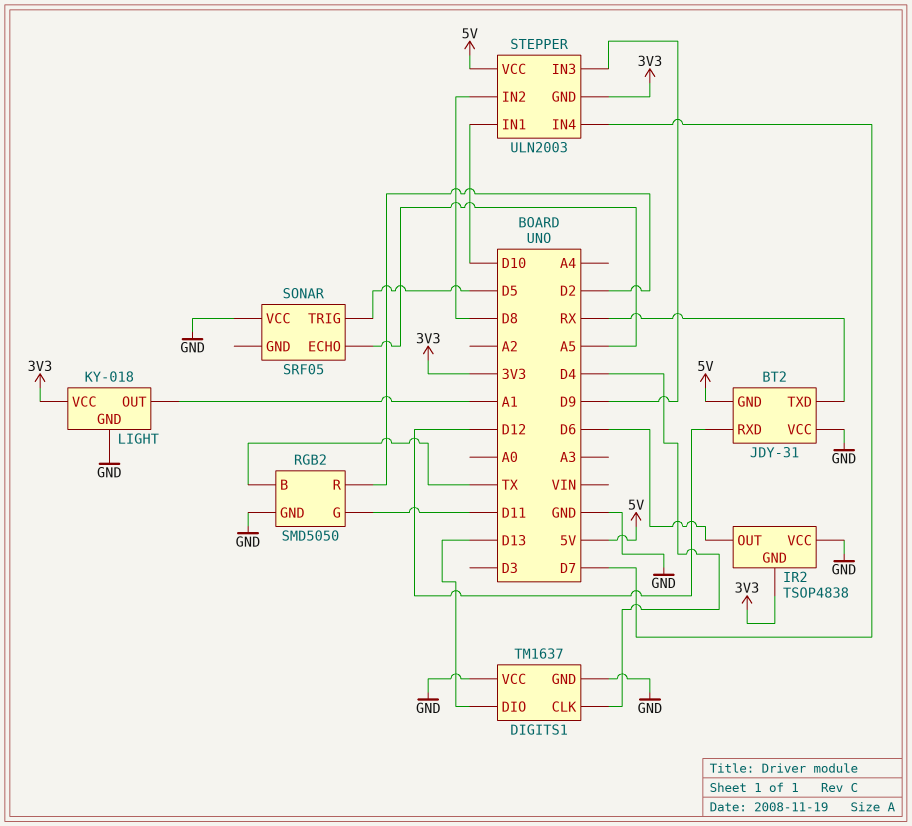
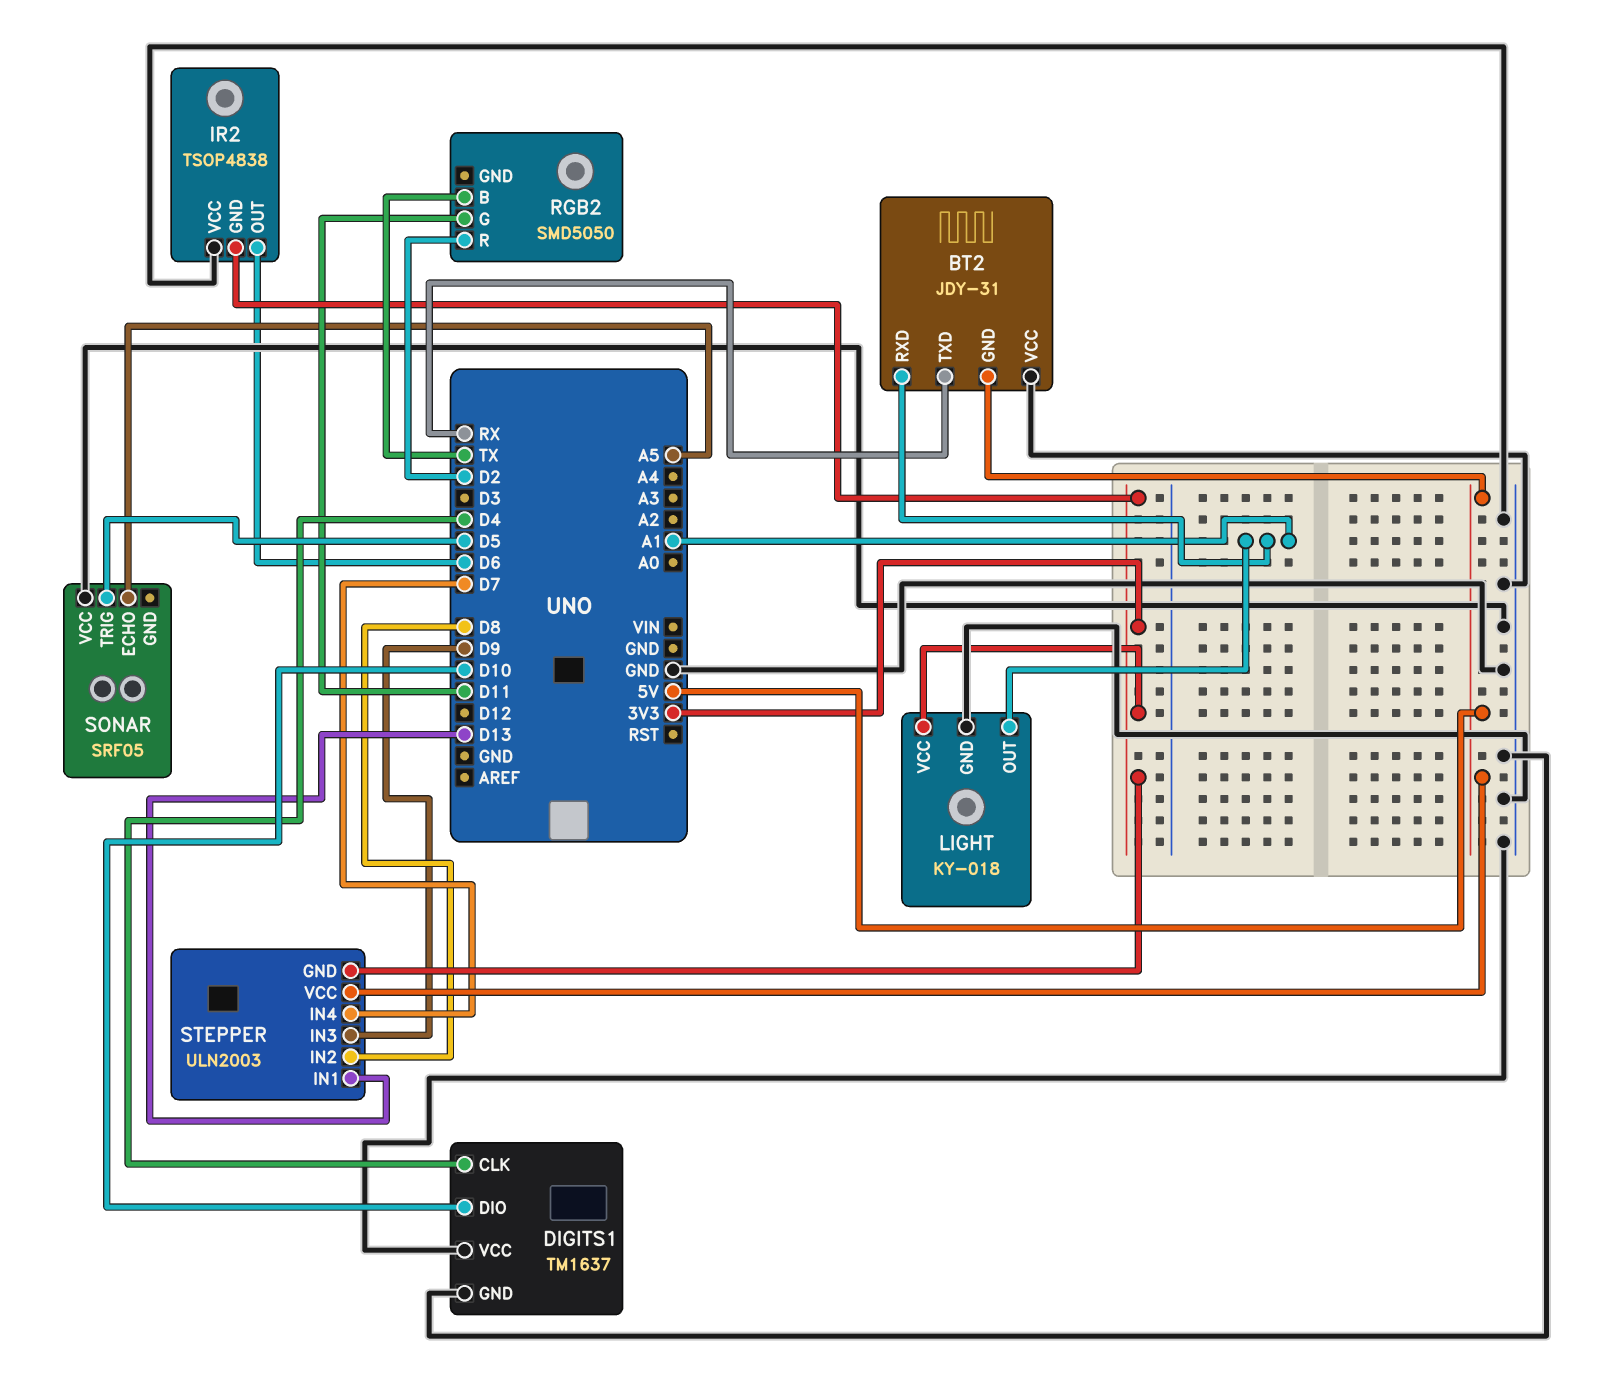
BT2 pin RXD: D12 -> A1
DIGITS1 pin DIO: D13 -> D10
RGB2 pin GND: GND -> none
STEPPER pin IN1: D10 -> D13

